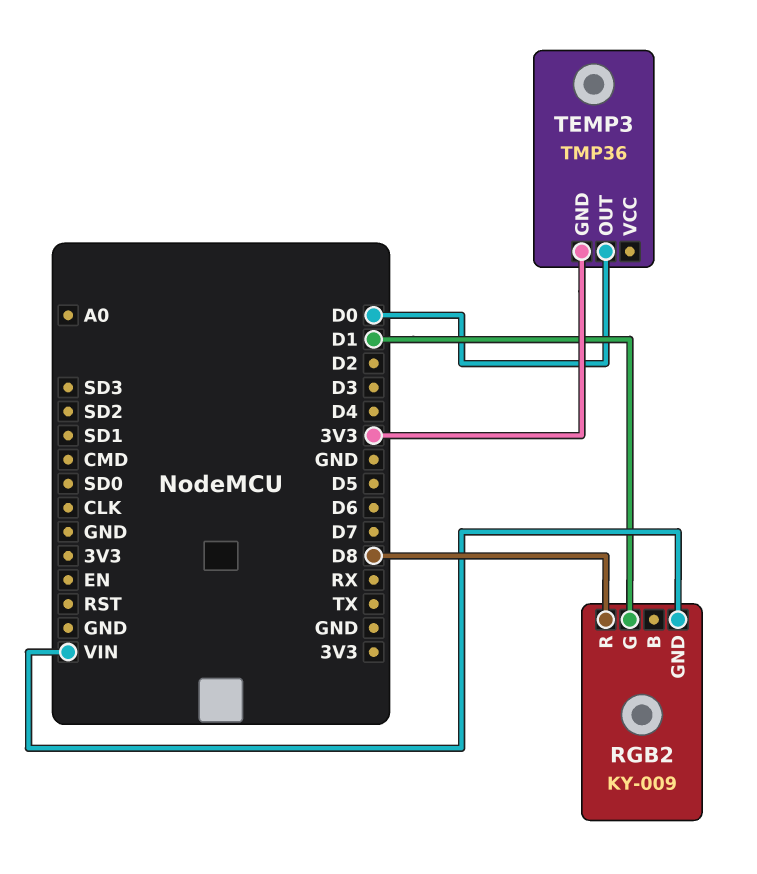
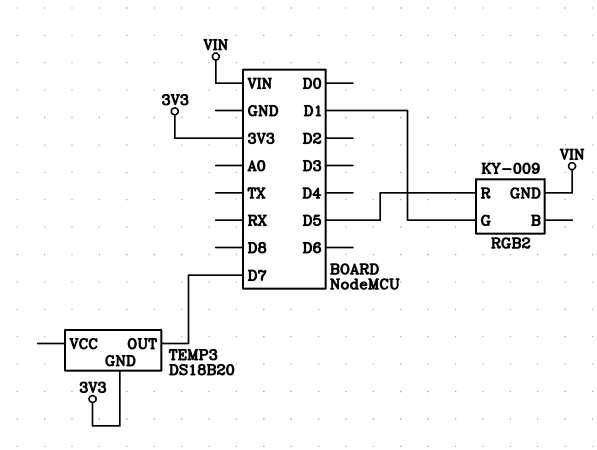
RGB2 pin R: D8 -> D5
TEMP3: TMP36 -> DS18B20
TEMP3 pin OUT: D0 -> D7

